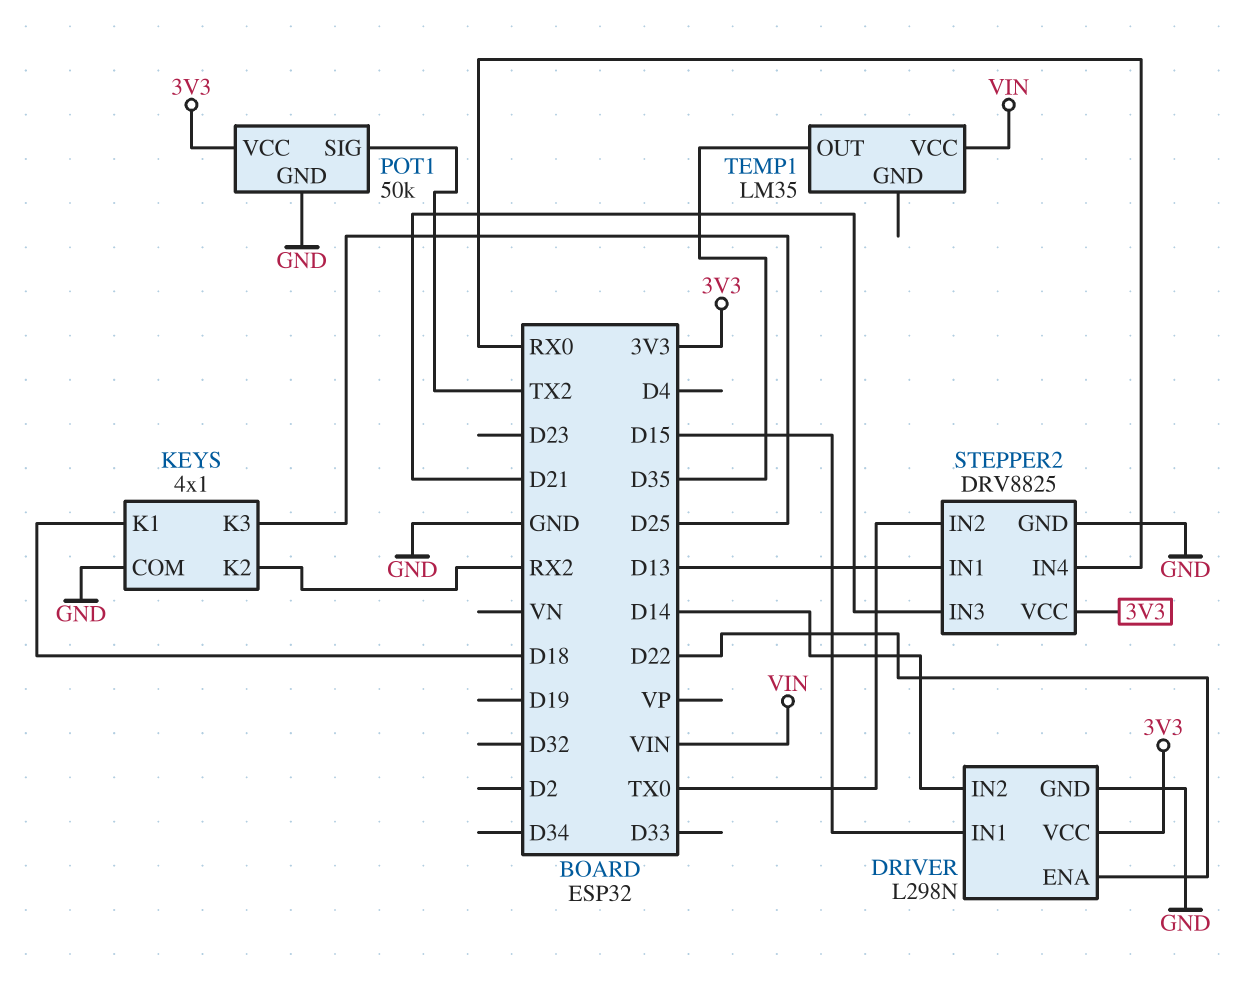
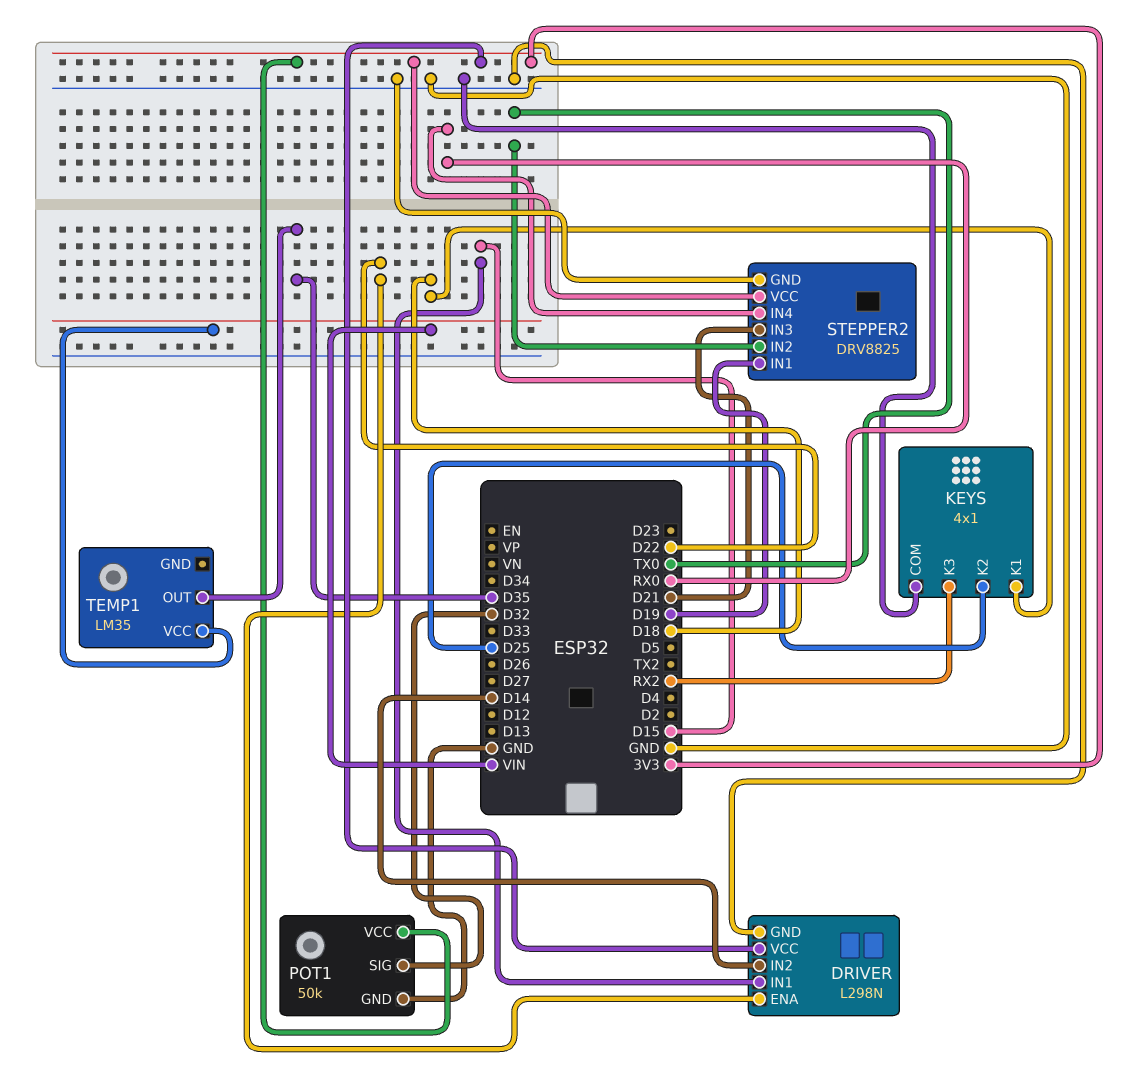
KEYS pin K2: RX2 -> D25
KEYS pin K3: D25 -> RX2
POT1 pin SIG: TX2 -> D32
STEPPER2 pin IN1: D13 -> D19

